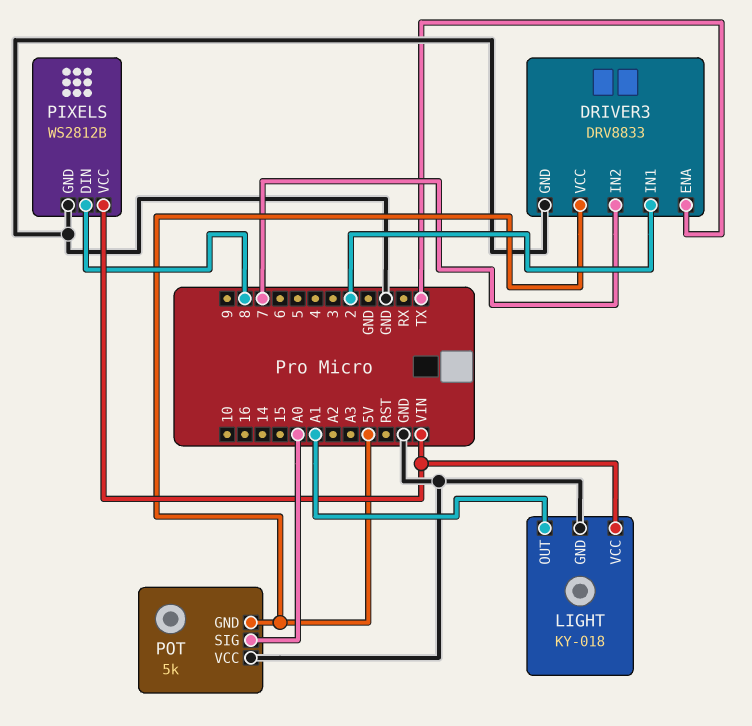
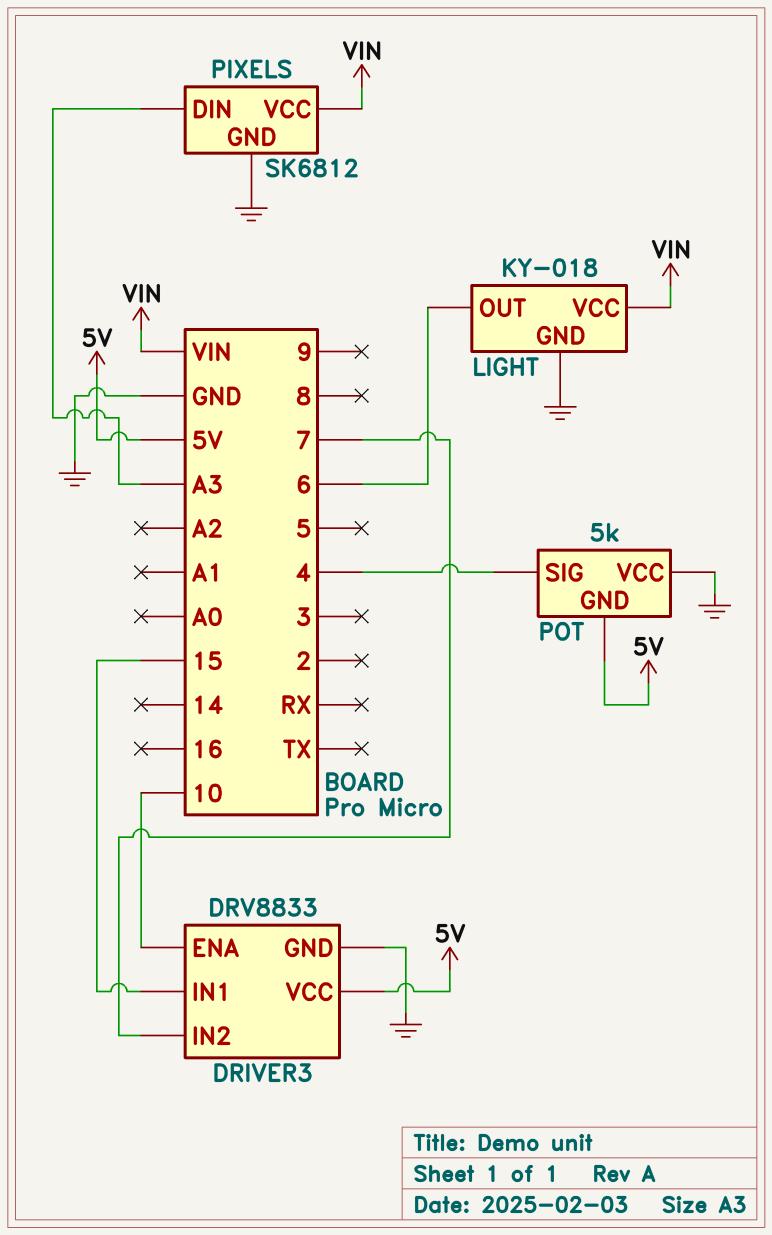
DRIVER3 pin ENA: TX -> 10
DRIVER3 pin IN1: 2 -> 15
LIGHT pin OUT: A1 -> 6
PIXELS: WS2812B -> SK6812
PIXELS pin DIN: 8 -> A3
POT pin SIG: A0 -> 4

